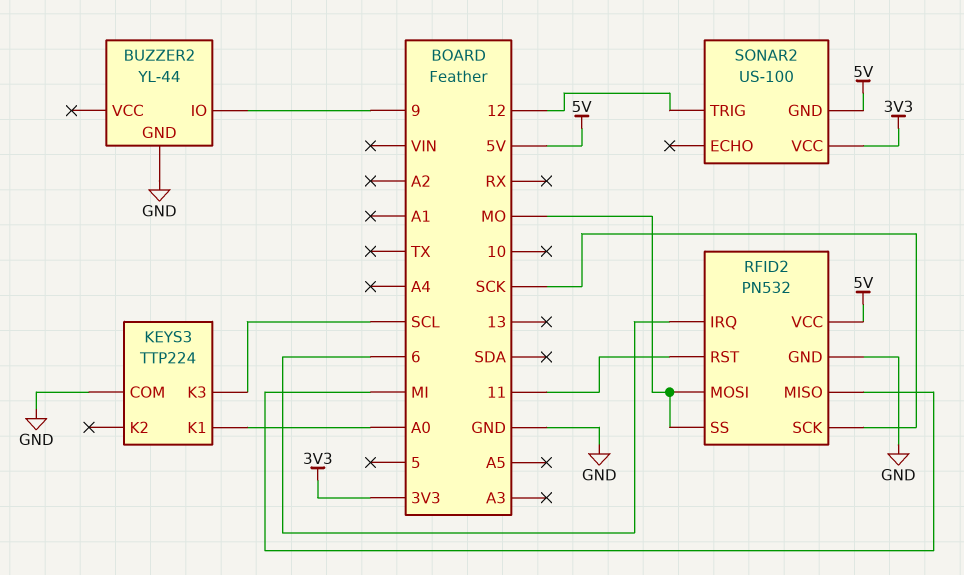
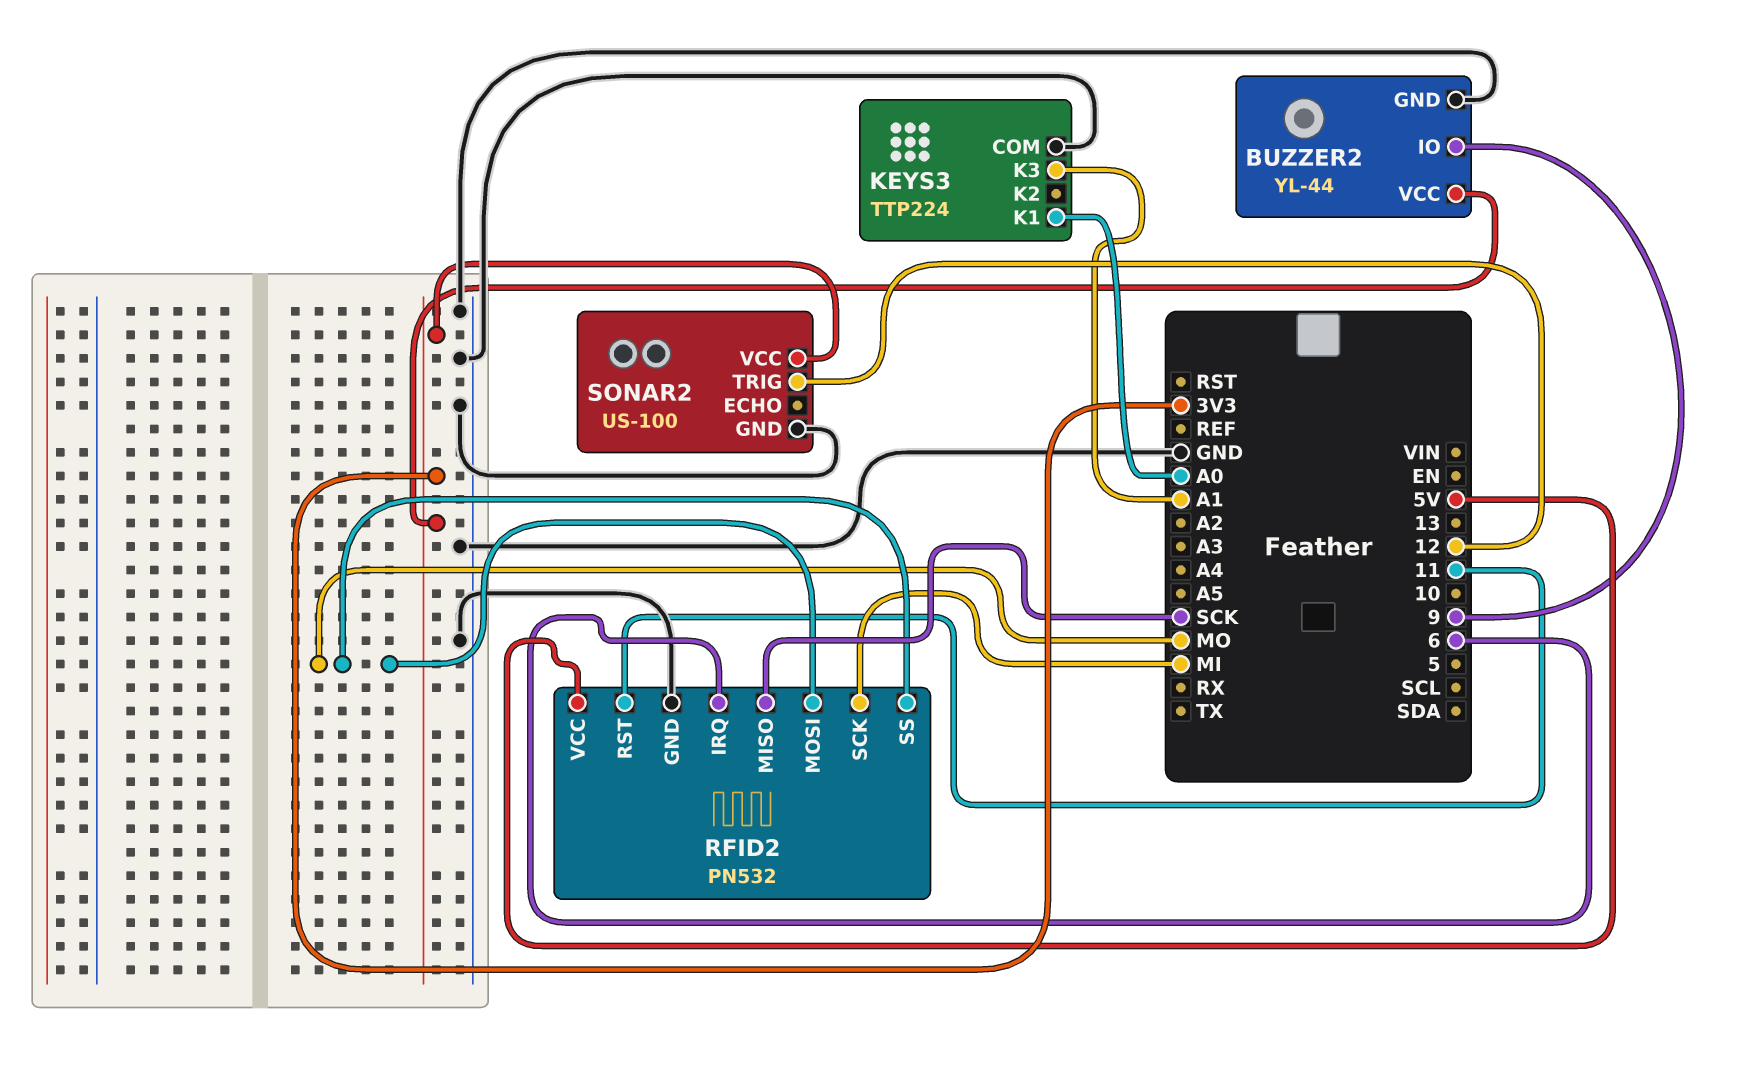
BUZZER2 pin VCC: none -> 3V3
KEYS3 pin K3: SCL -> A1
RFID2 pin MISO: MI -> SCK
RFID2 pin SCK: SCK -> MI
SONAR2 pin GND: 5V -> GND

